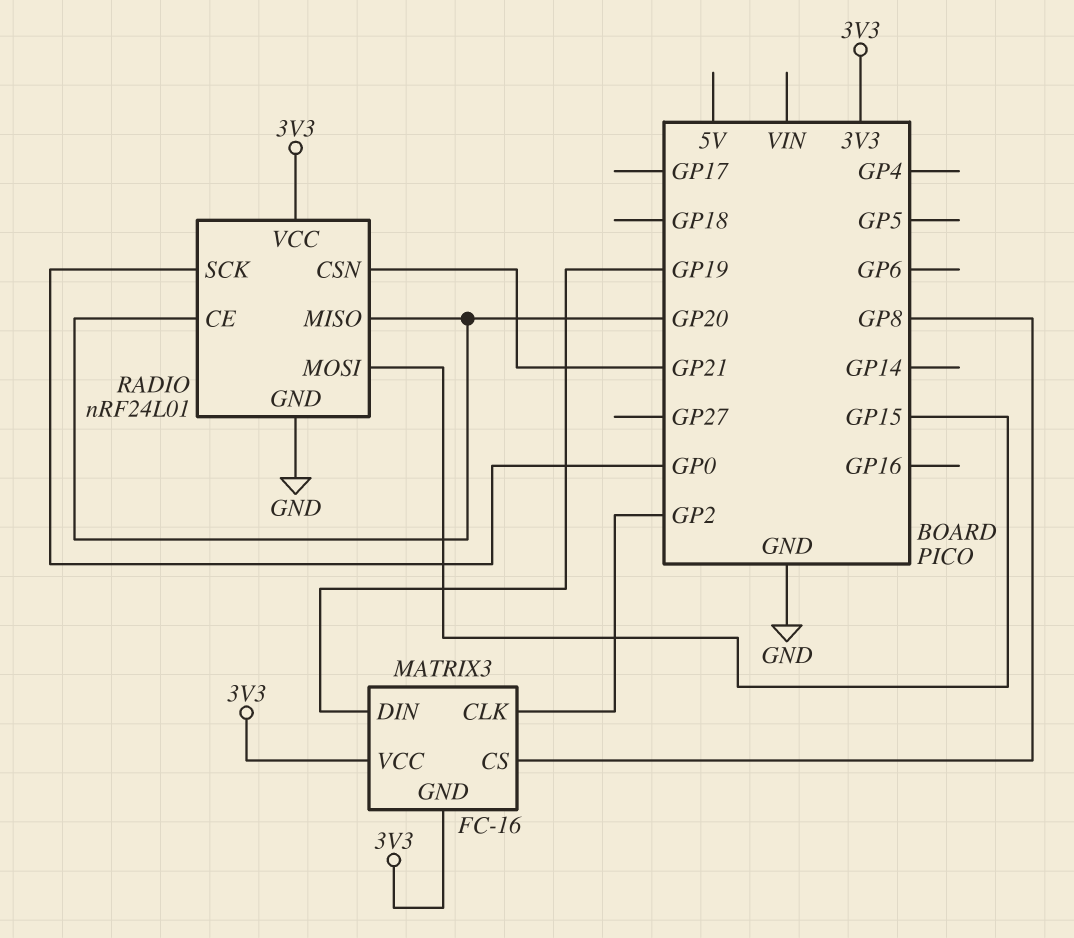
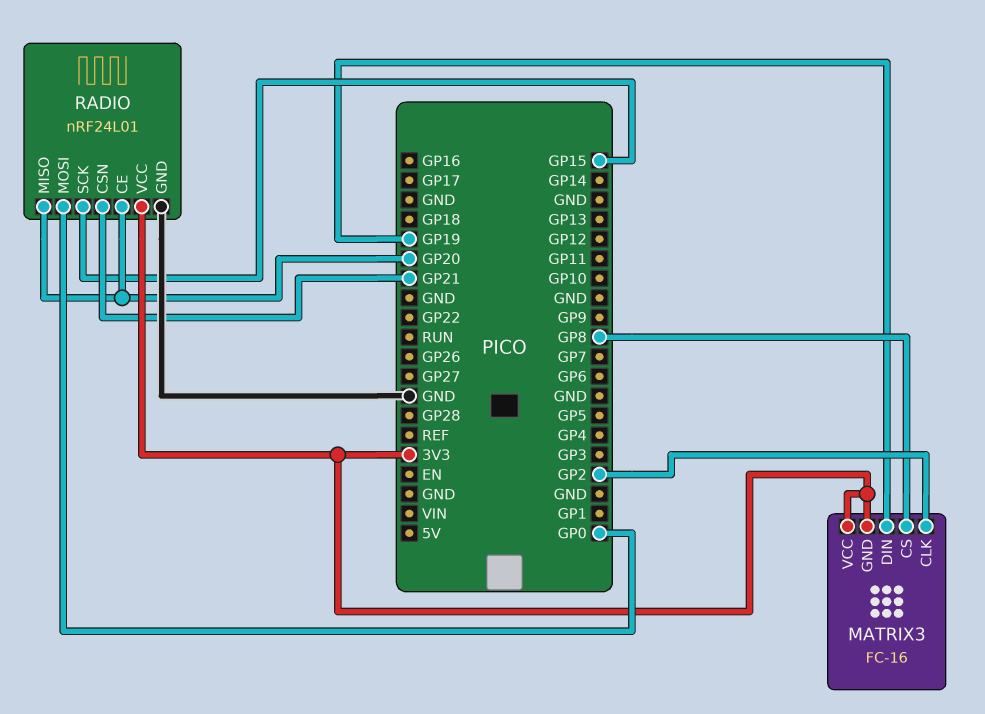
RADIO pin MOSI: GP15 -> GP0
RADIO pin SCK: GP0 -> GP15

